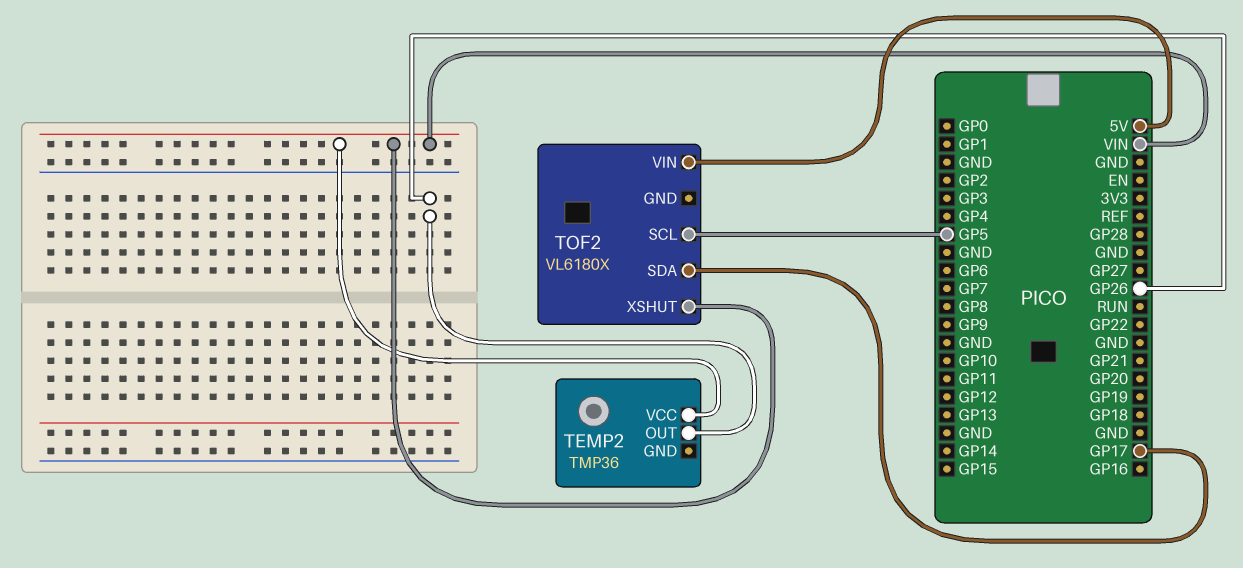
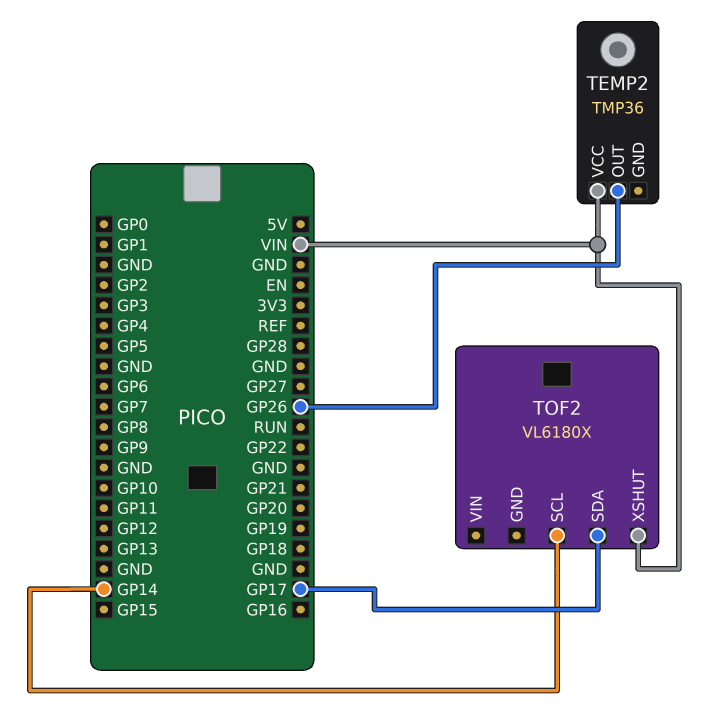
TOF2 pin SCL: GP5 -> GP14
TOF2 pin VIN: 5V -> none

